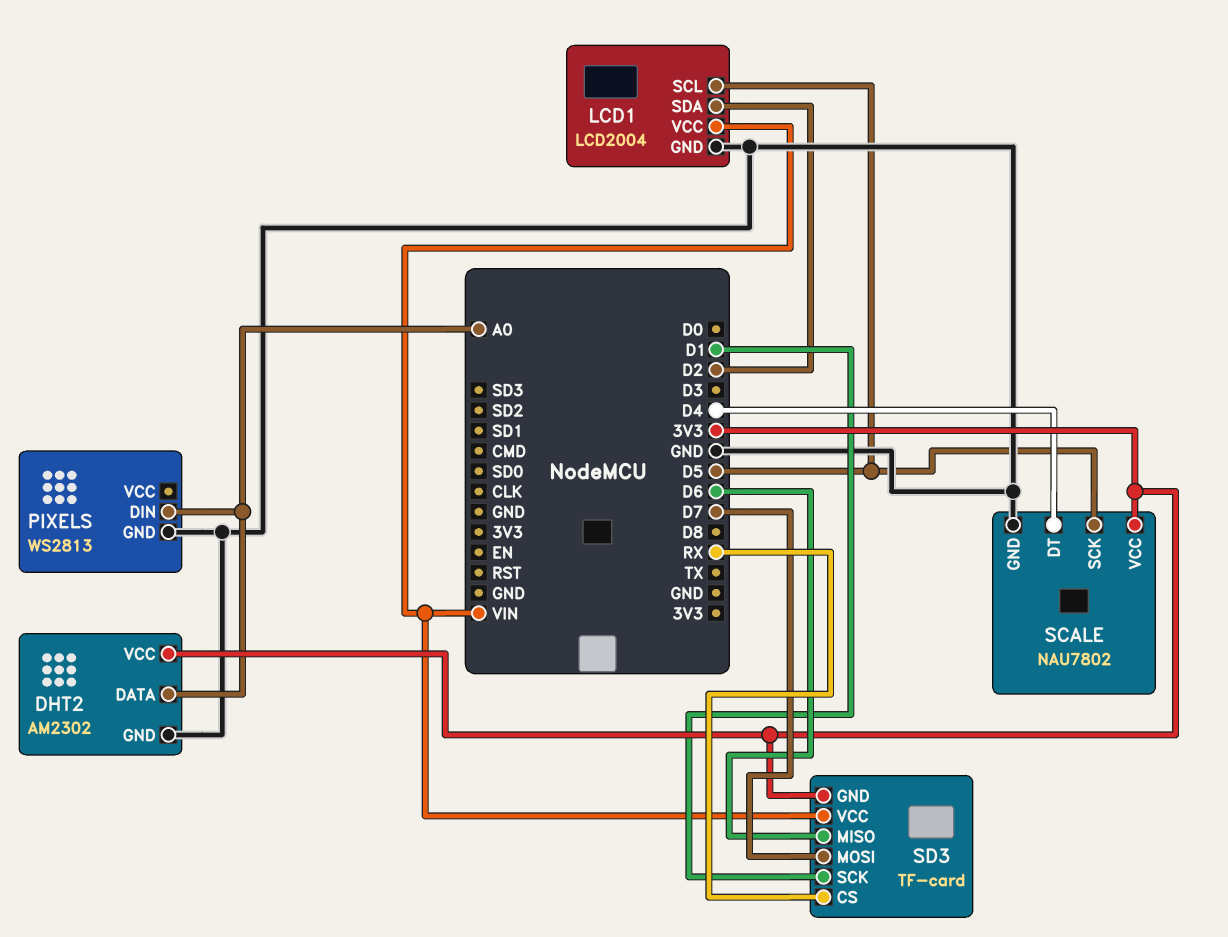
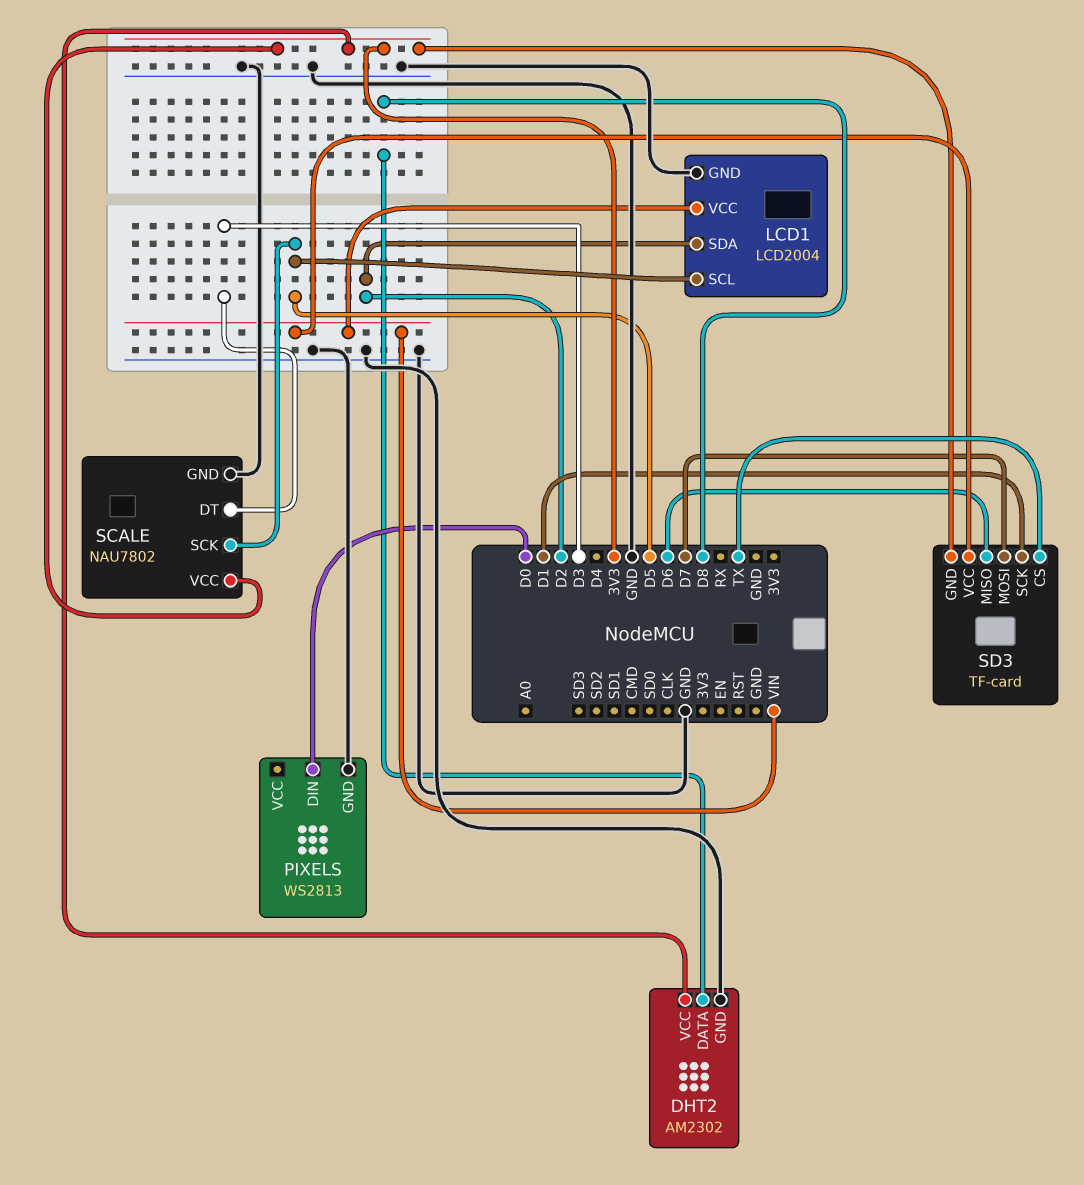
DHT2 pin DATA: A0 -> D8
PIXELS pin DIN: A0 -> D0
SCALE pin DT: D4 -> D3
SD3 pin CS: RX -> TX

